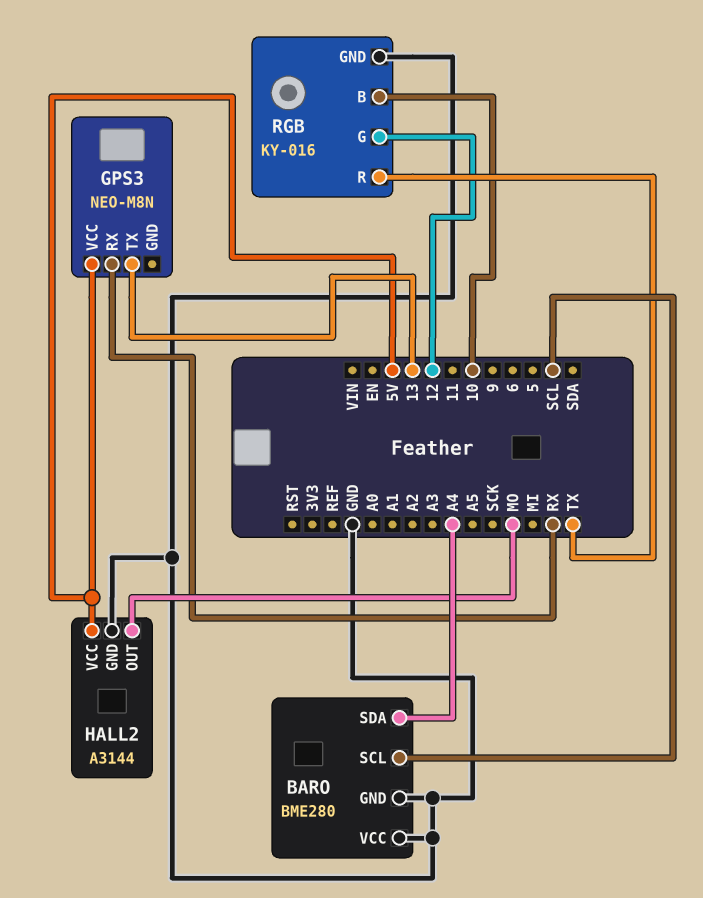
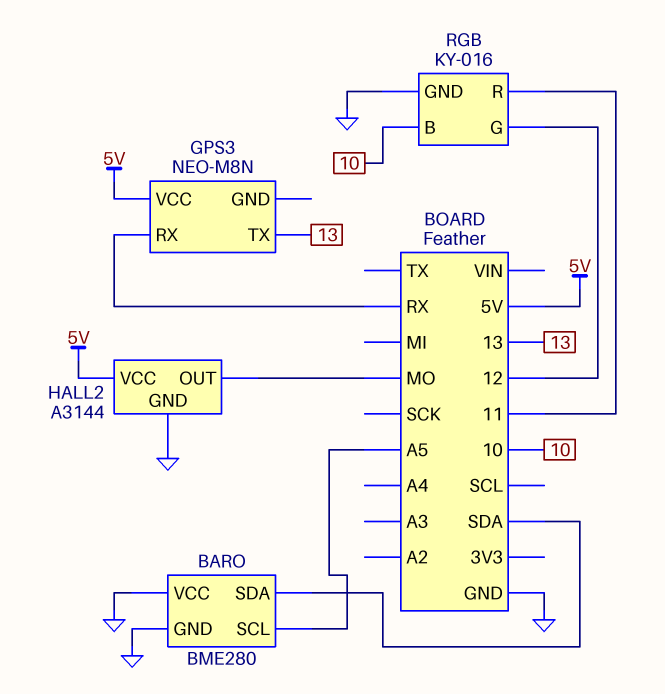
BARO pin SCL: SCL -> A5
BARO pin SDA: A4 -> SDA
RGB pin R: TX -> 11

